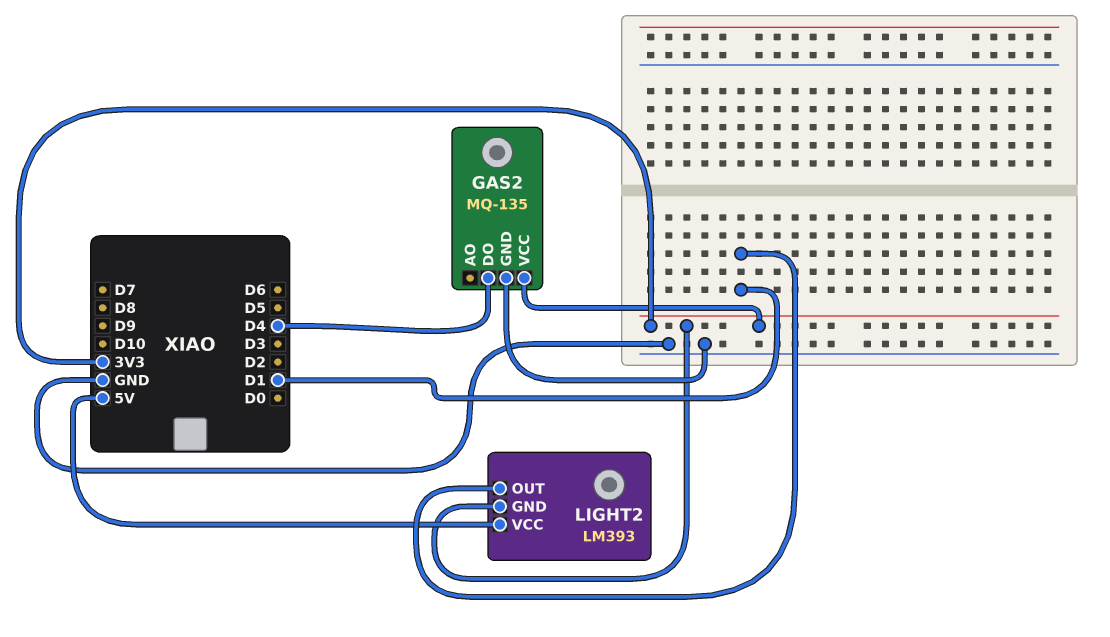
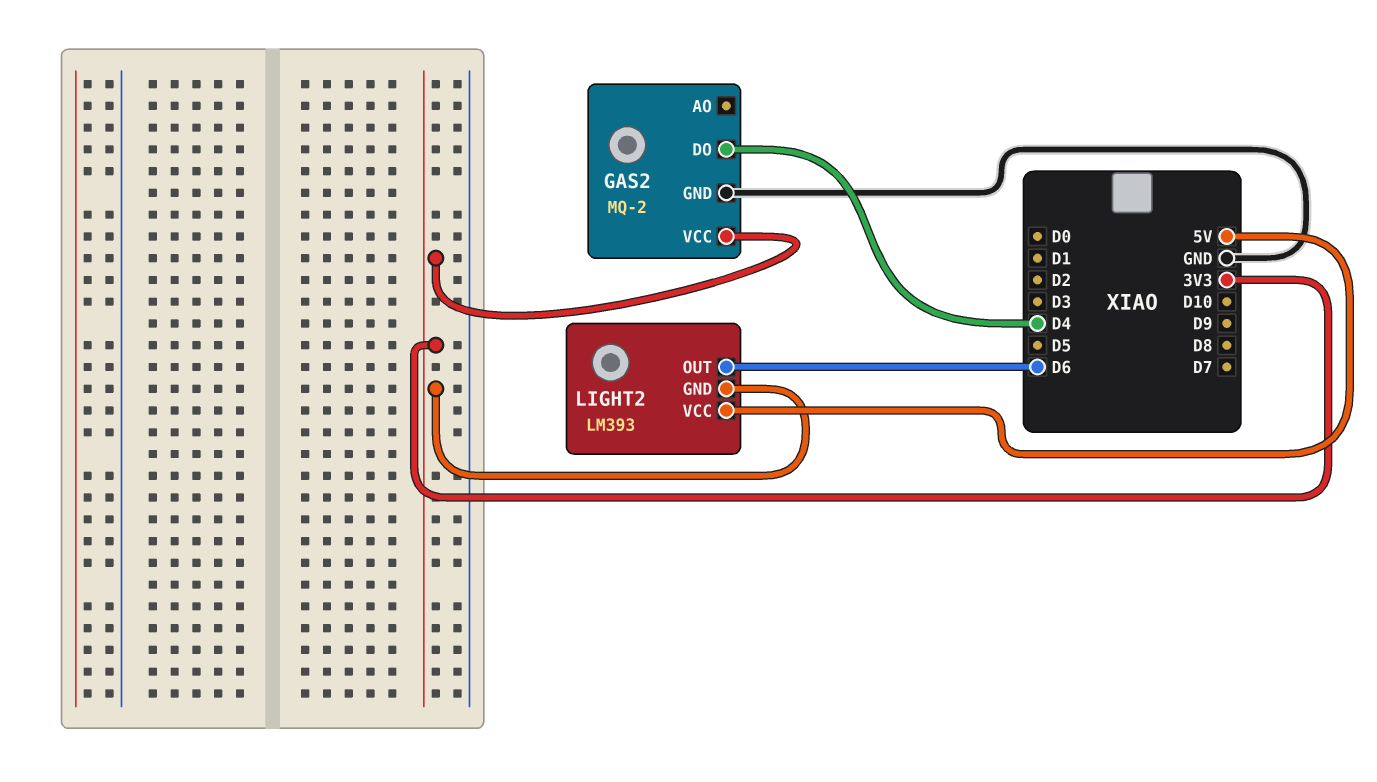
GAS2: MQ-135 -> MQ-2
LIGHT2 pin OUT: D1 -> D6

